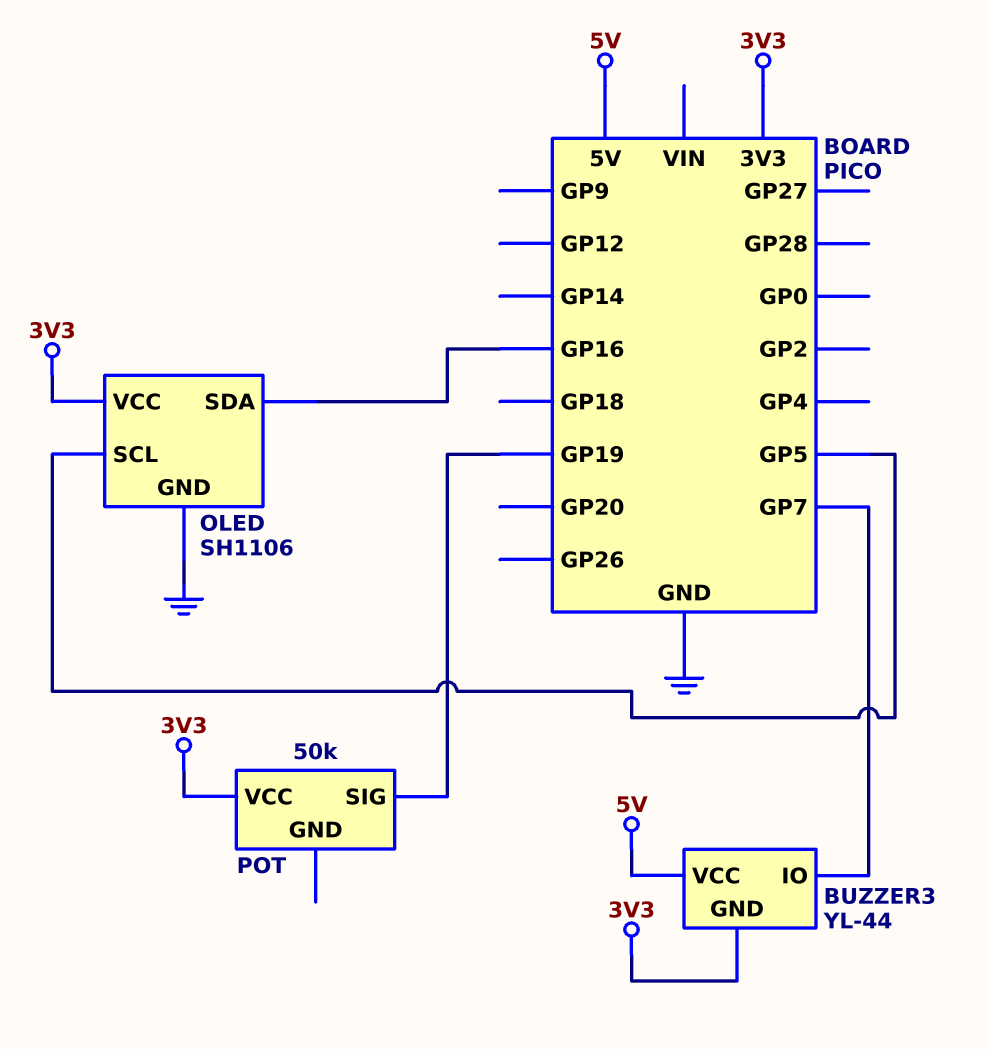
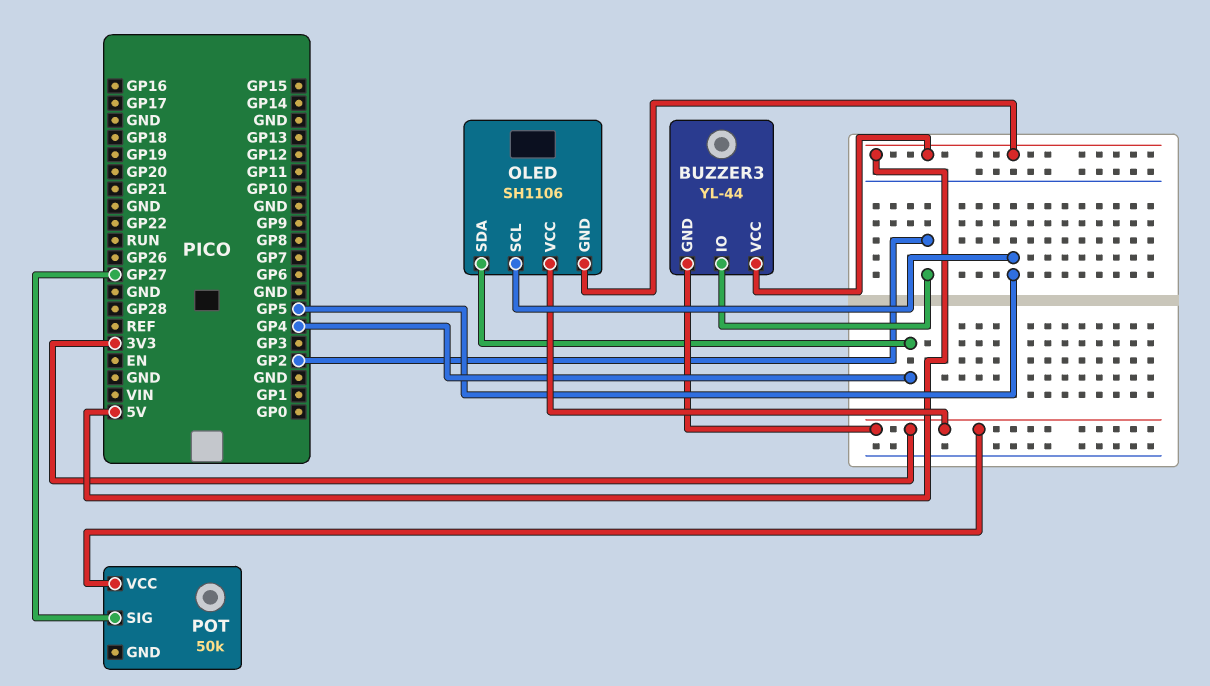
BUZZER3 pin IO: GP7 -> GP2
OLED pin GND: GND -> 5V
OLED pin SDA: GP16 -> GP4
POT pin SIG: GP19 -> GP27

